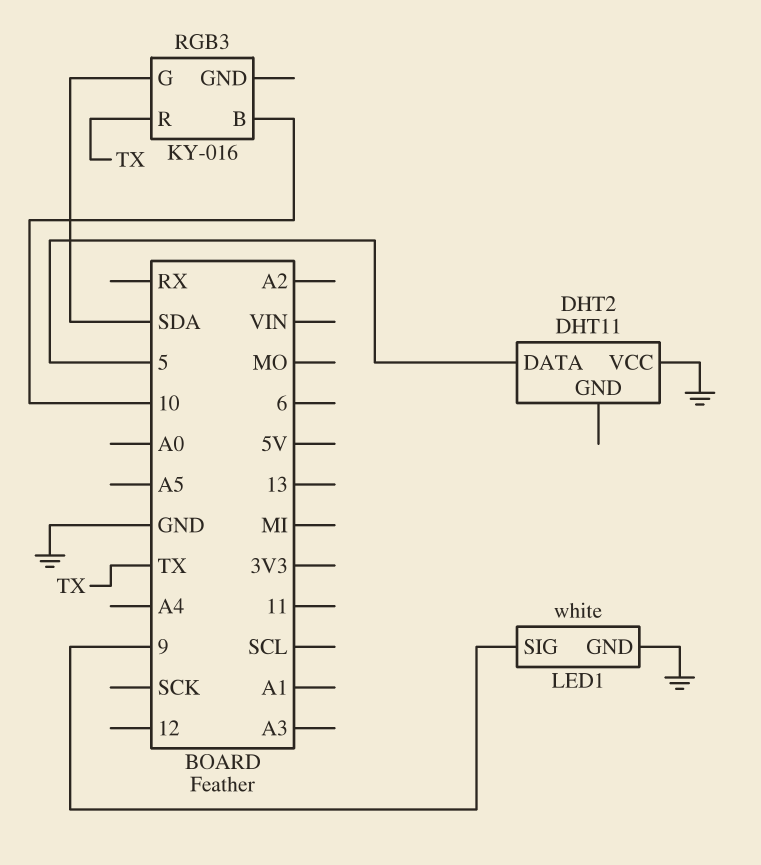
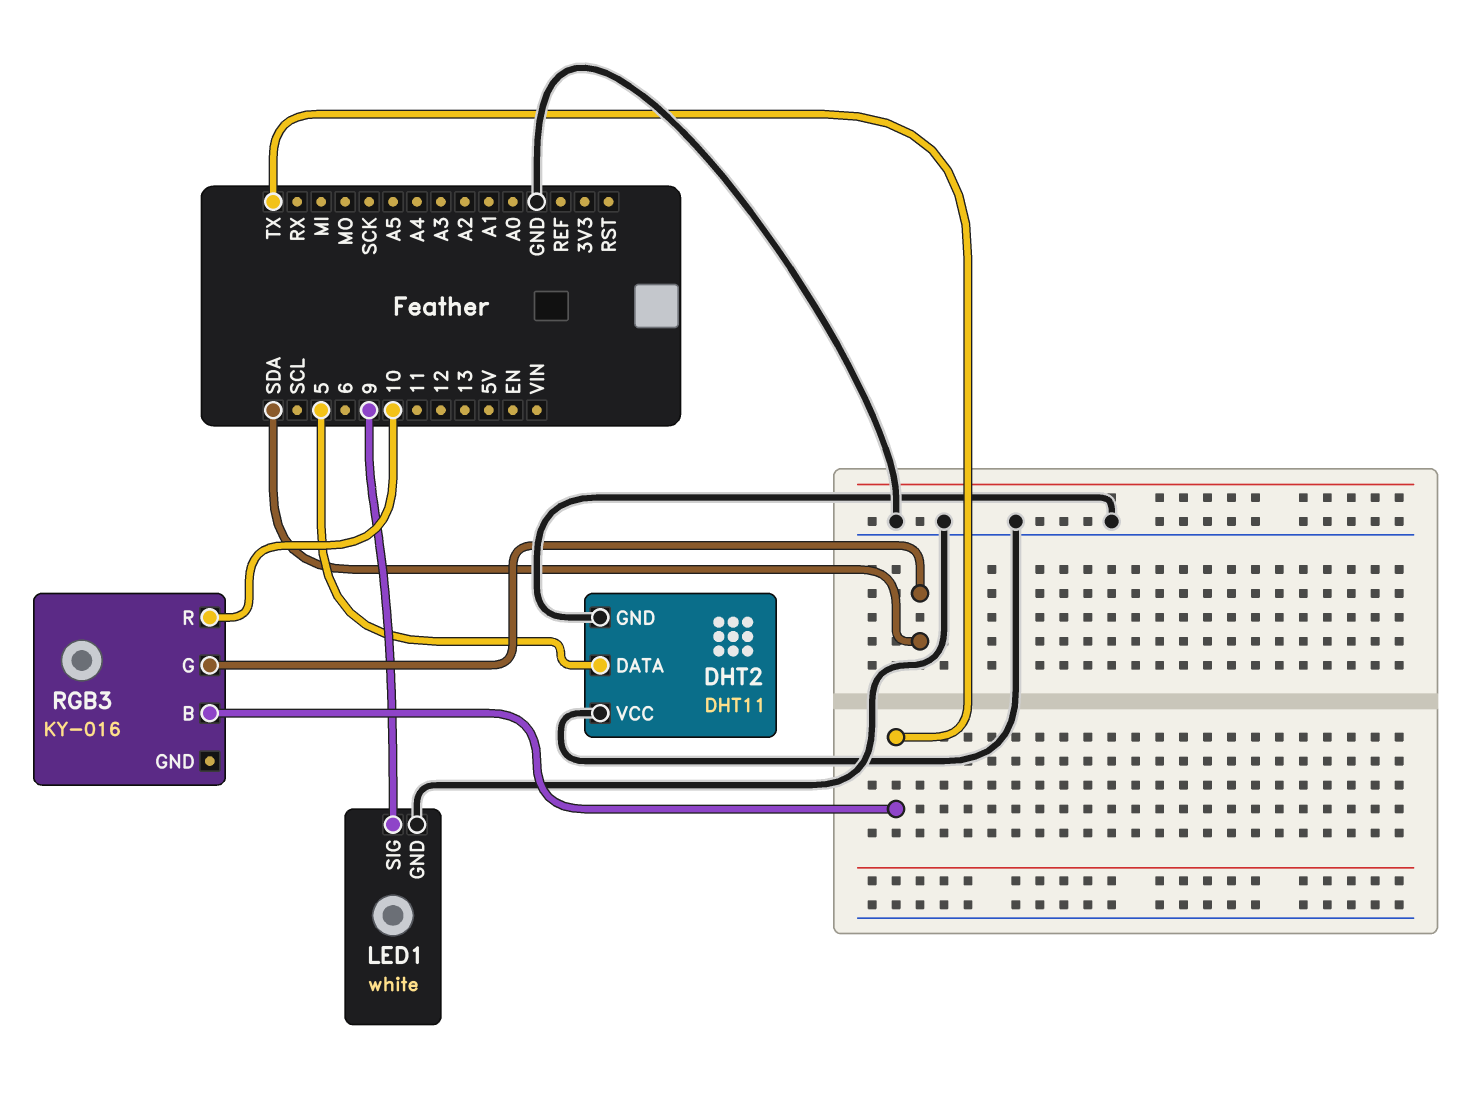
DHT2 pin GND: none -> GND
RGB3 pin B: 10 -> TX
RGB3 pin R: TX -> 10

